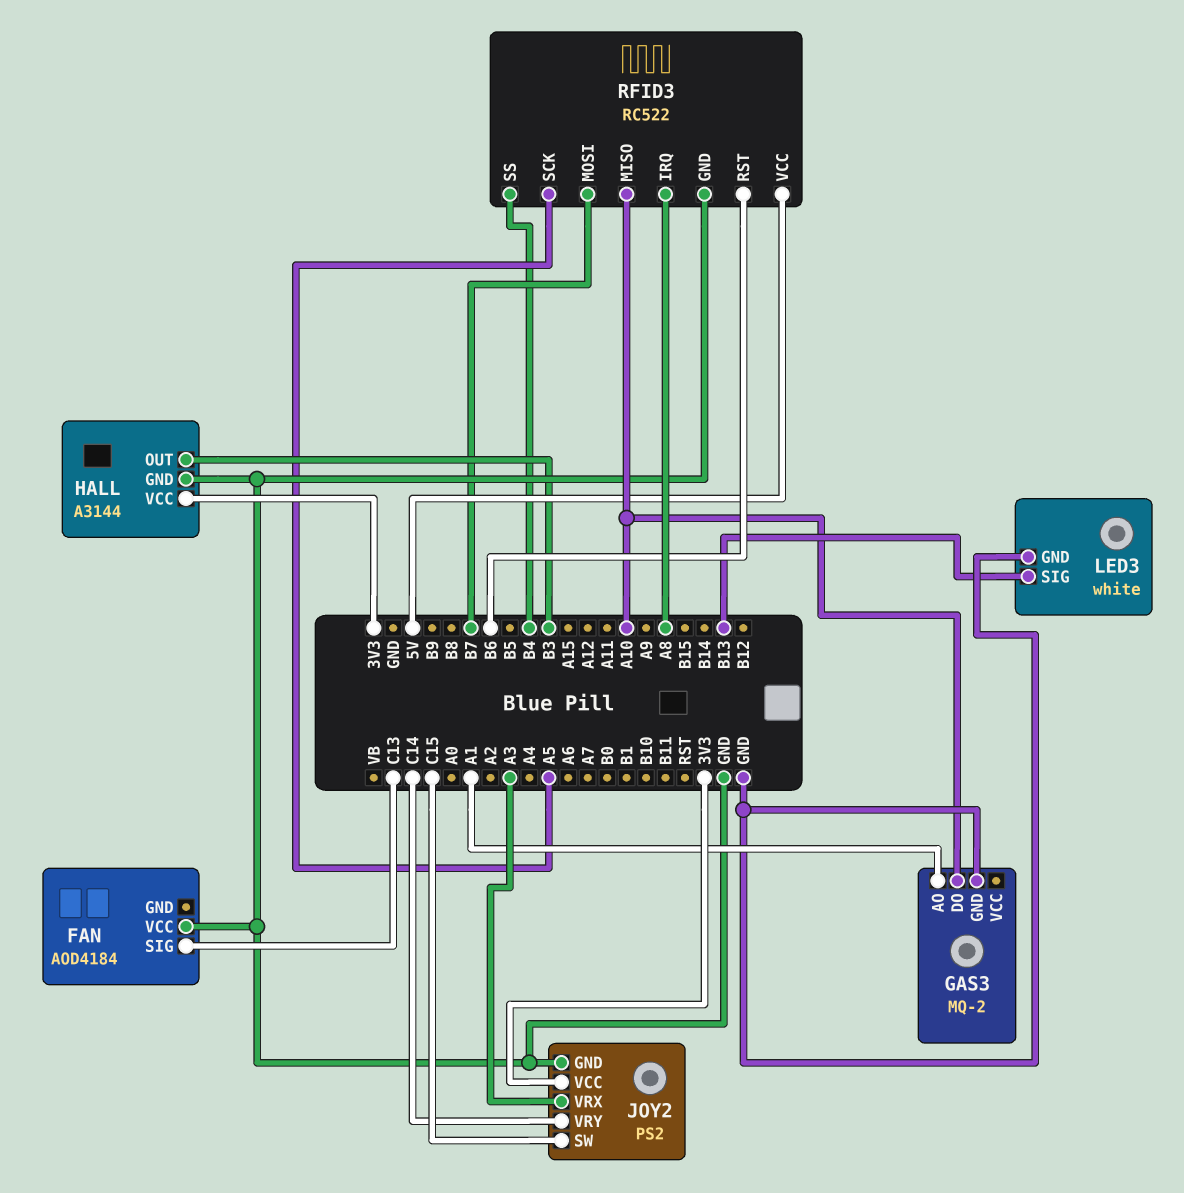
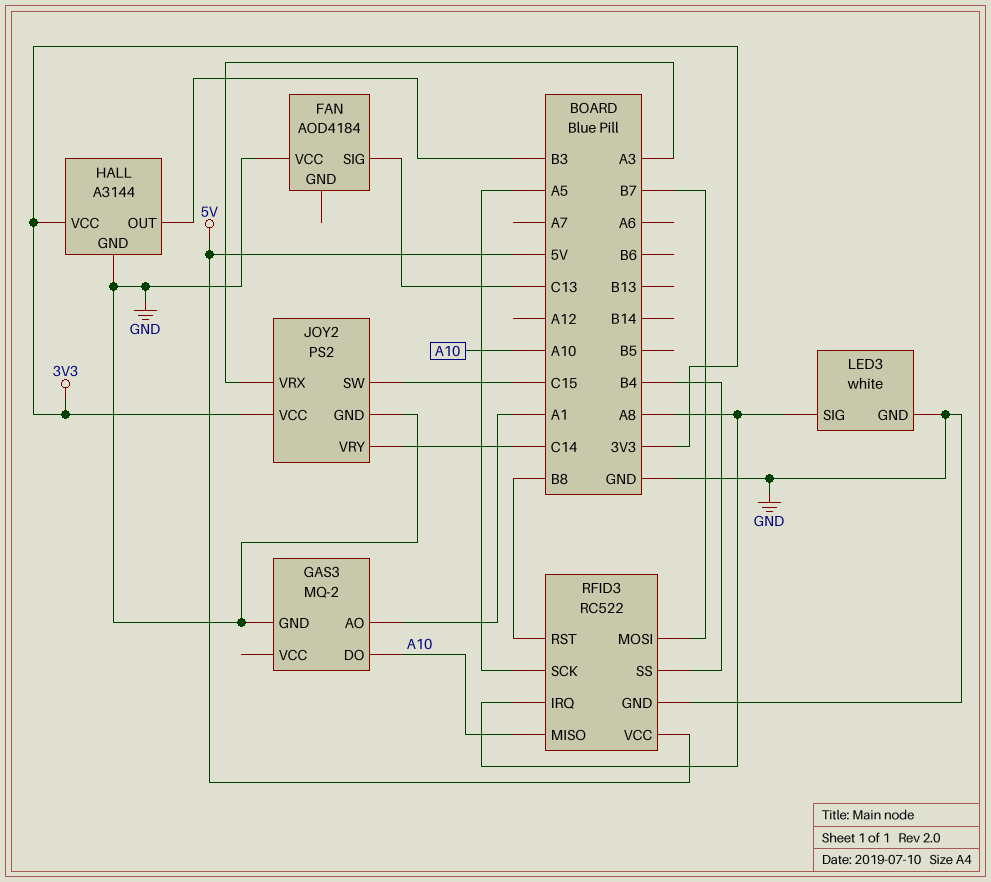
LED3 pin SIG: B13 -> A8
RFID3 pin RST: B6 -> B8

